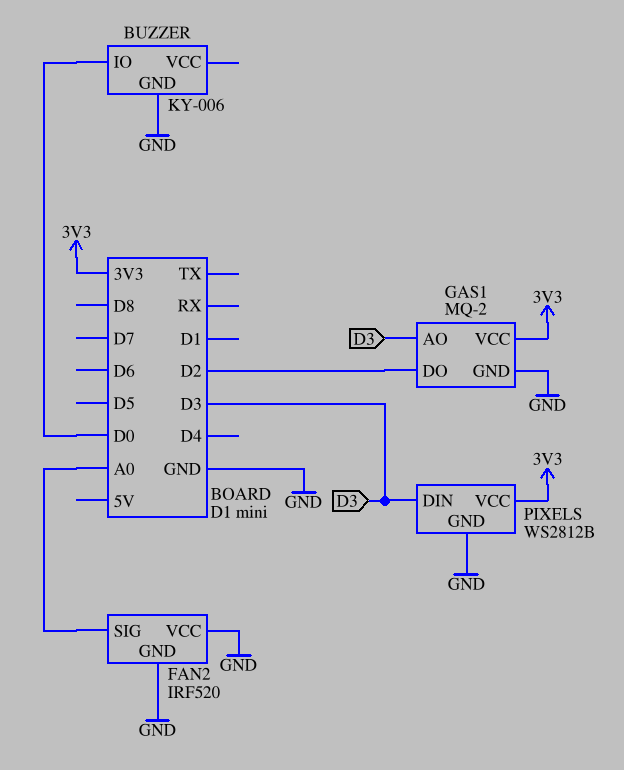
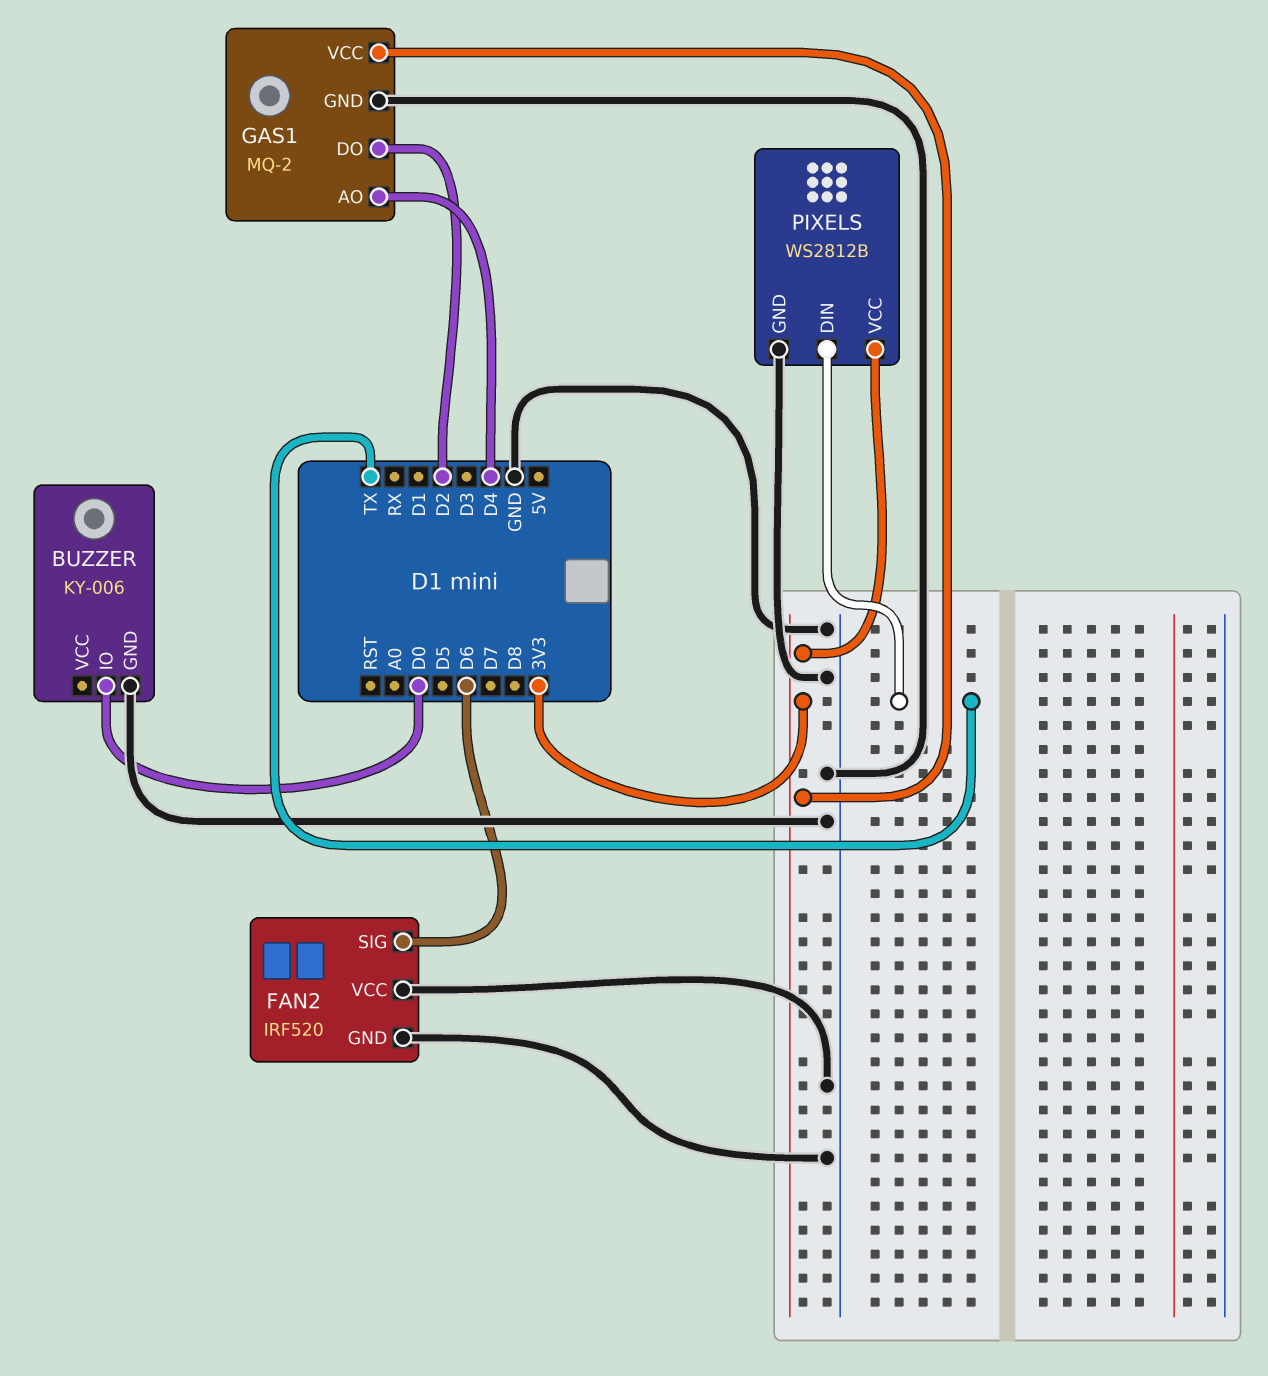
FAN2 pin SIG: A0 -> D6
GAS1 pin AO: D3 -> D4
PIXELS pin DIN: D3 -> TX

